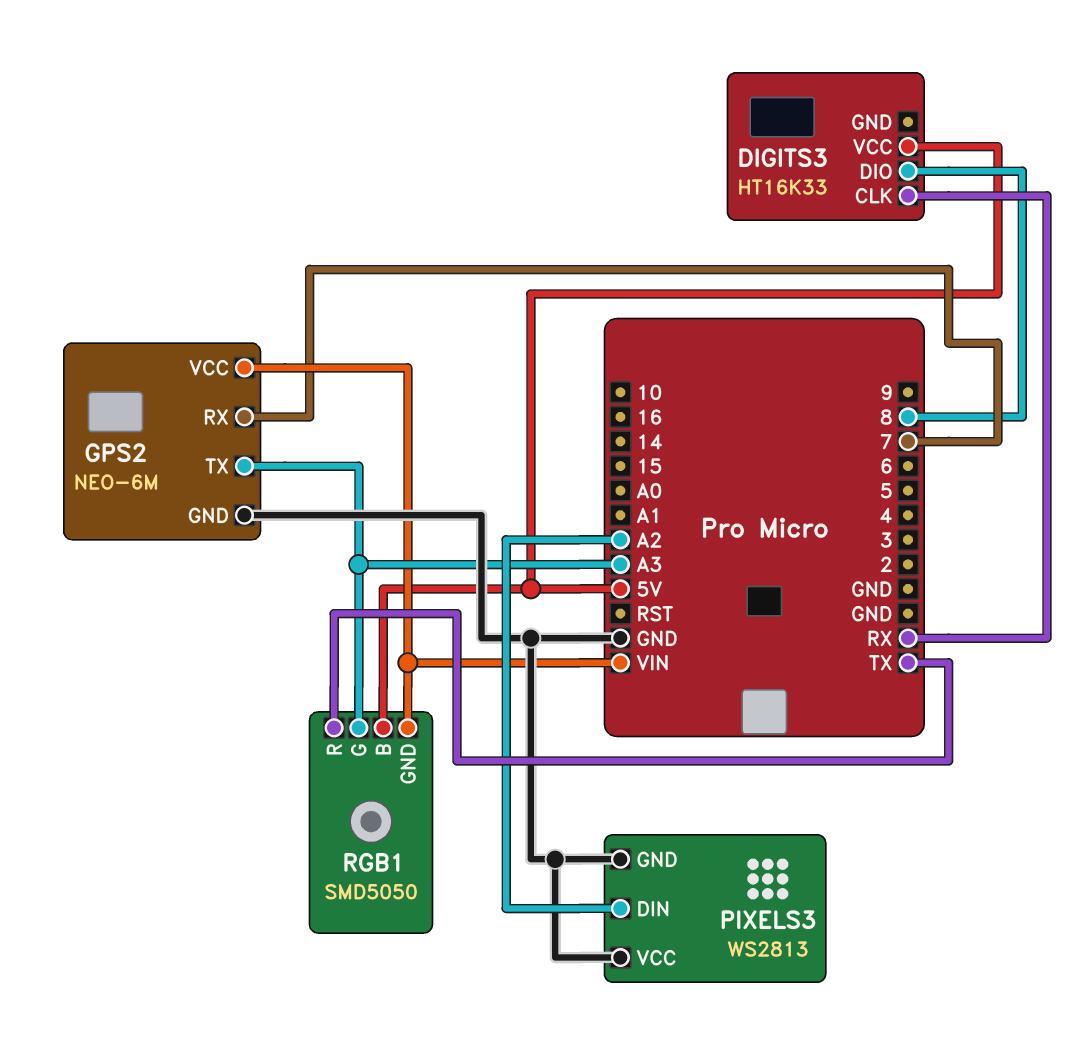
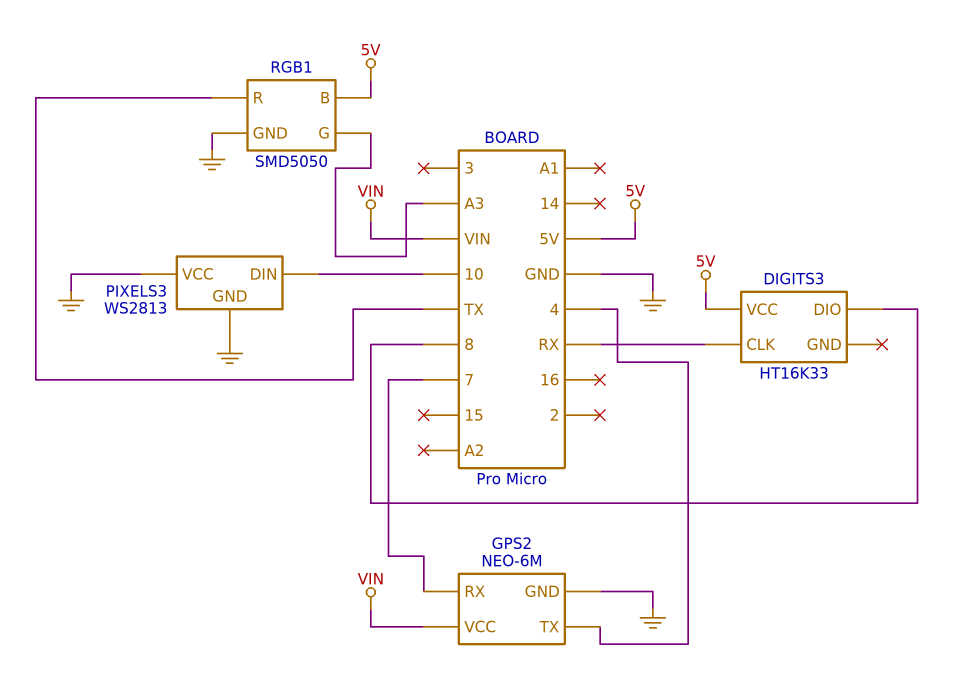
GPS2 pin TX: A3 -> 4
PIXELS3 pin DIN: A2 -> 10
RGB1 pin GND: VIN -> GND

